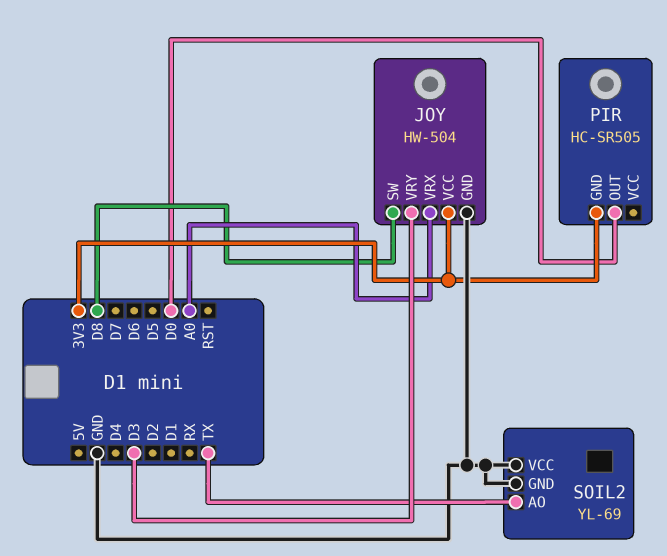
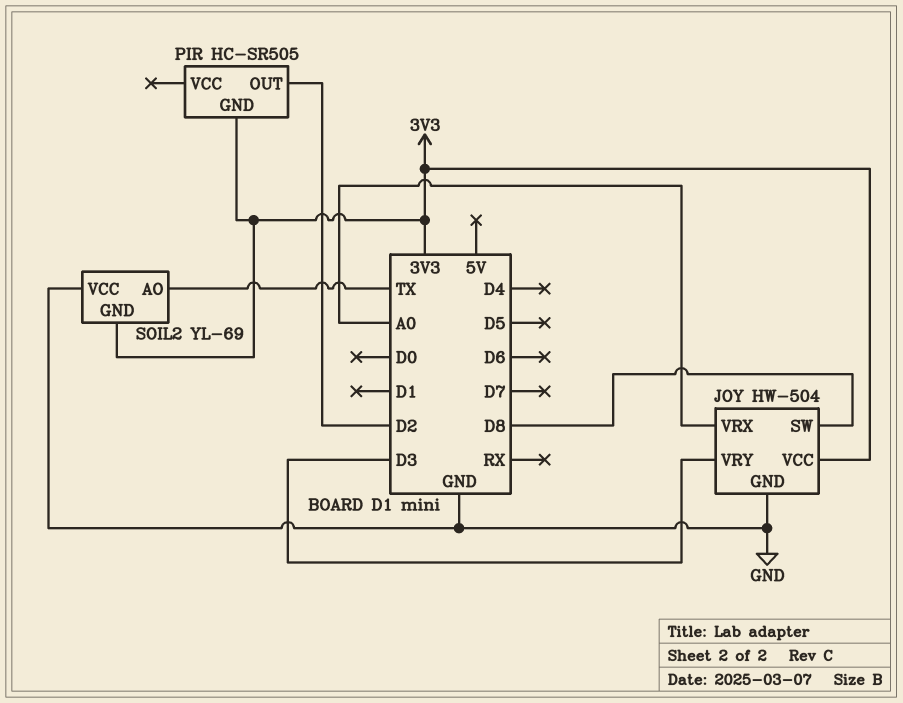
PIR pin OUT: D0 -> D2
SOIL2 pin GND: GND -> 3V3

